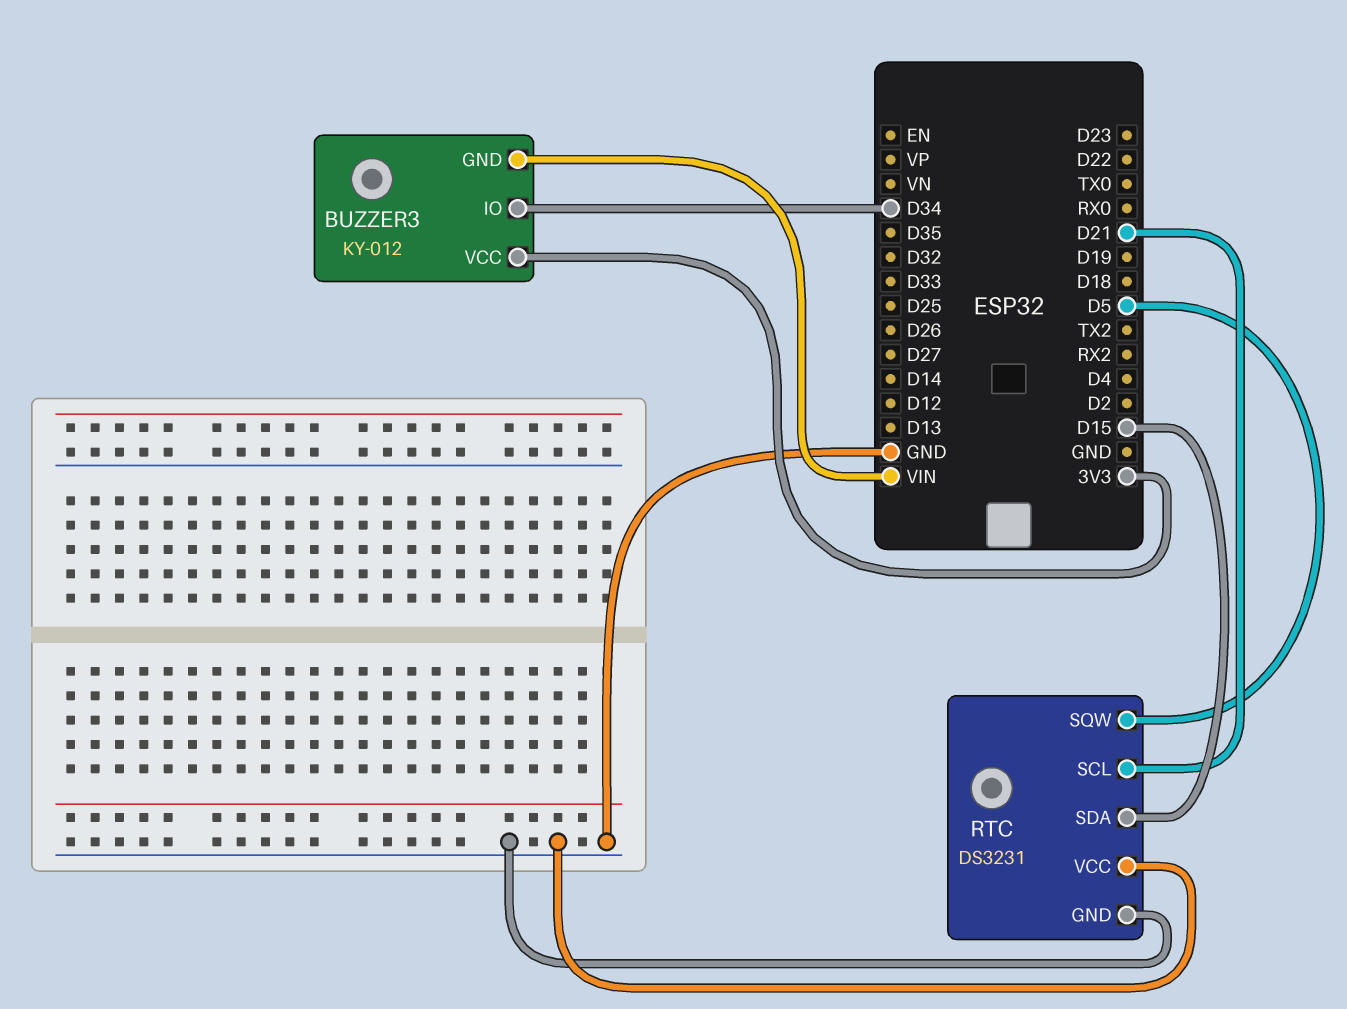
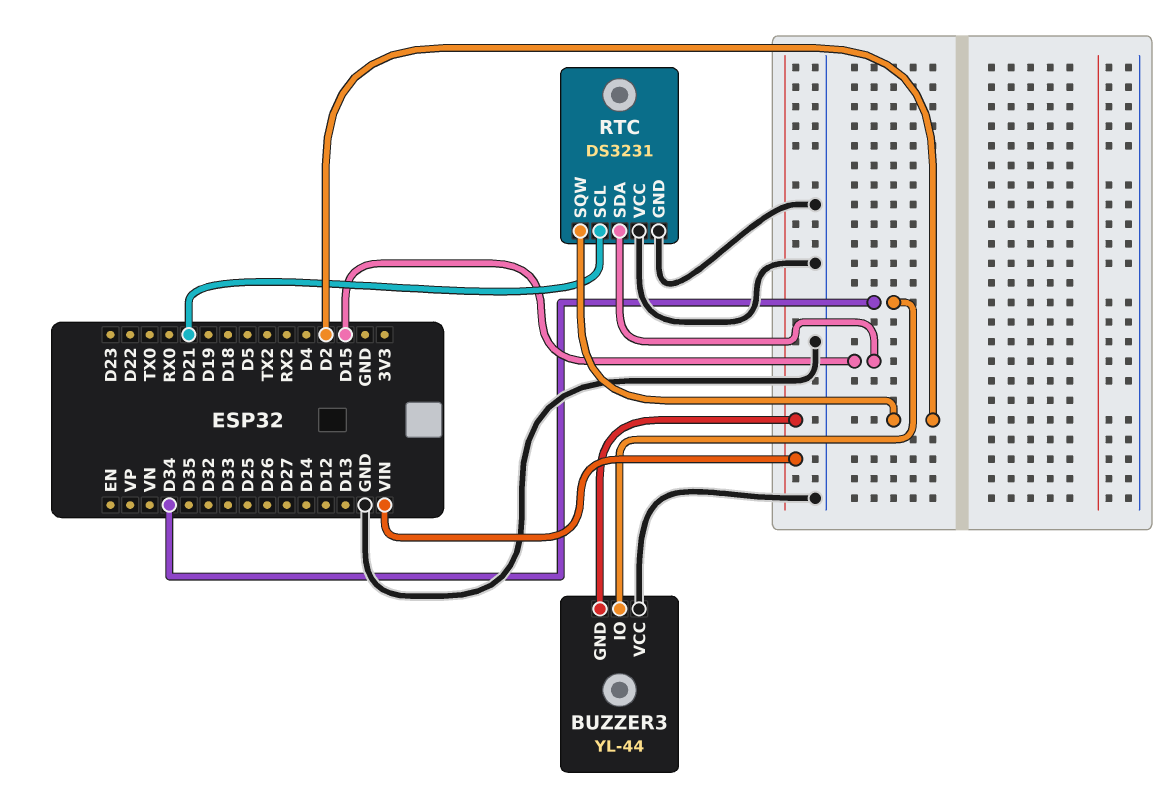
BUZZER3: KY-012 -> YL-44
BUZZER3 pin VCC: 3V3 -> GND
RTC pin SQW: D5 -> D2

